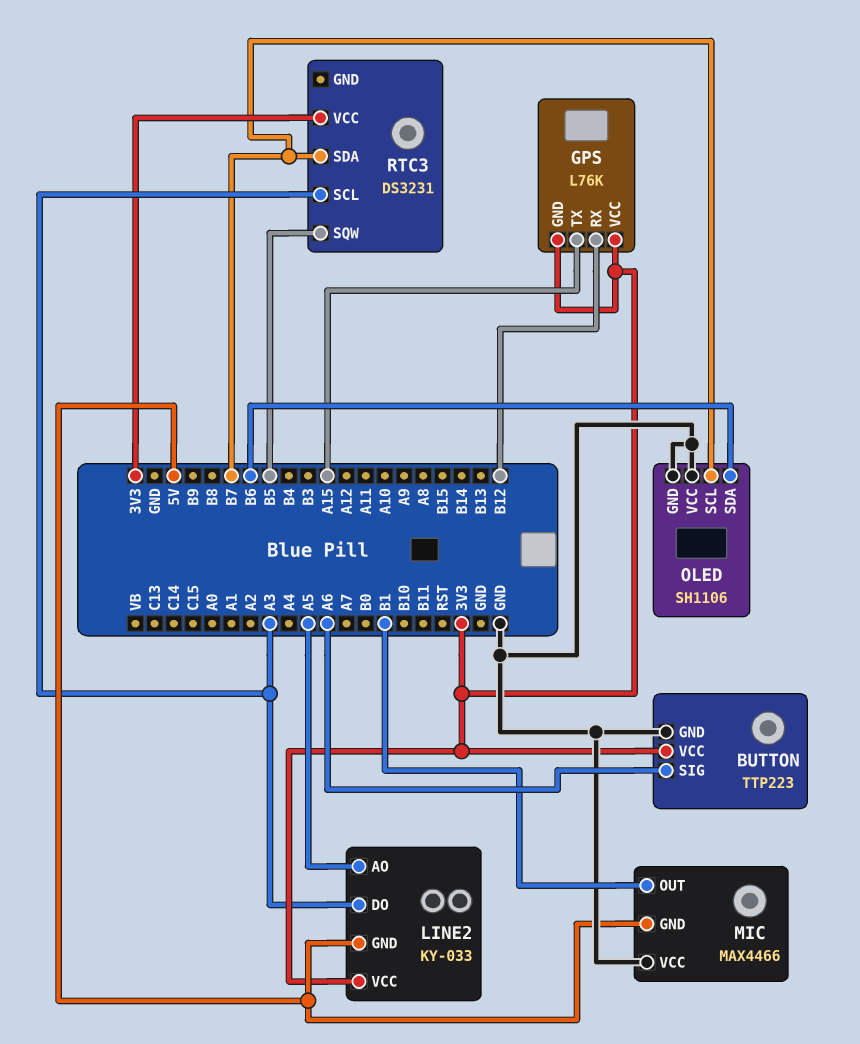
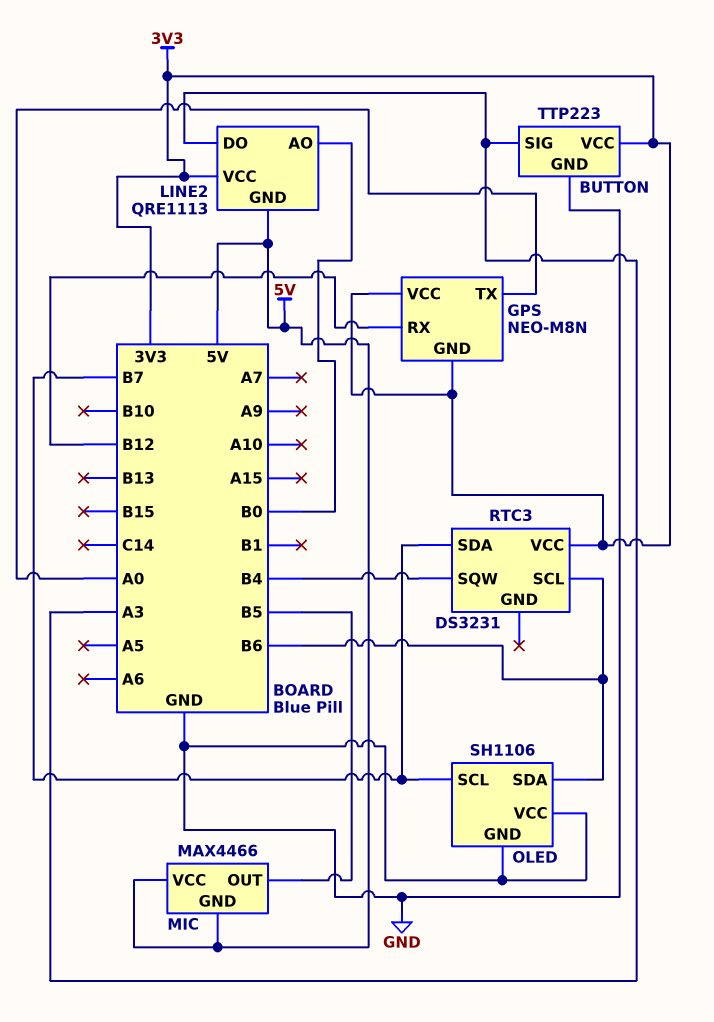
BUTTON pin SIG: A6 -> A3
GPS: L76K -> NEO-M8N
GPS pin TX: A15 -> A0
LINE2: KY-033 -> QRE1113
LINE2 pin AO: A5 -> B0
MIC pin OUT: B1 -> B5
MIC pin VCC: GND -> 5V
RTC3 pin SCL: A3 -> B6
RTC3 pin SQW: B5 -> B4

